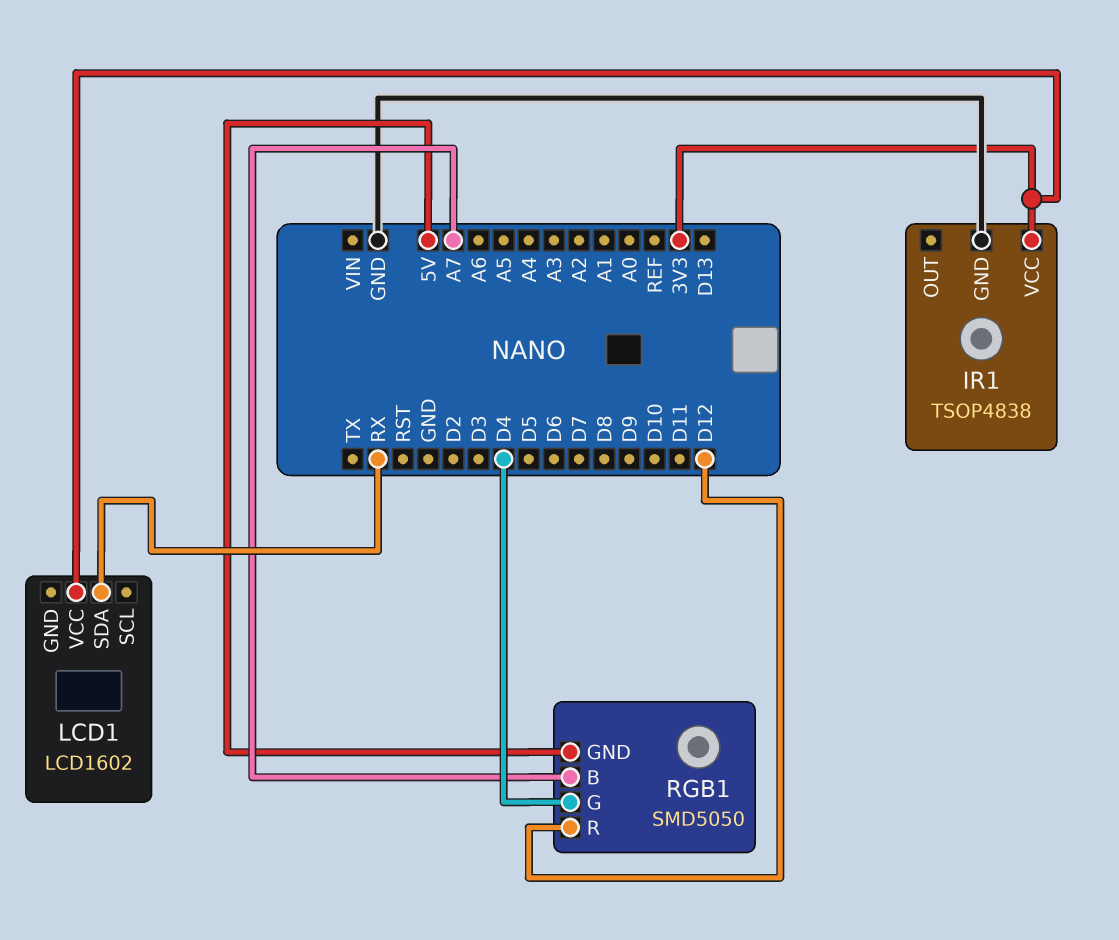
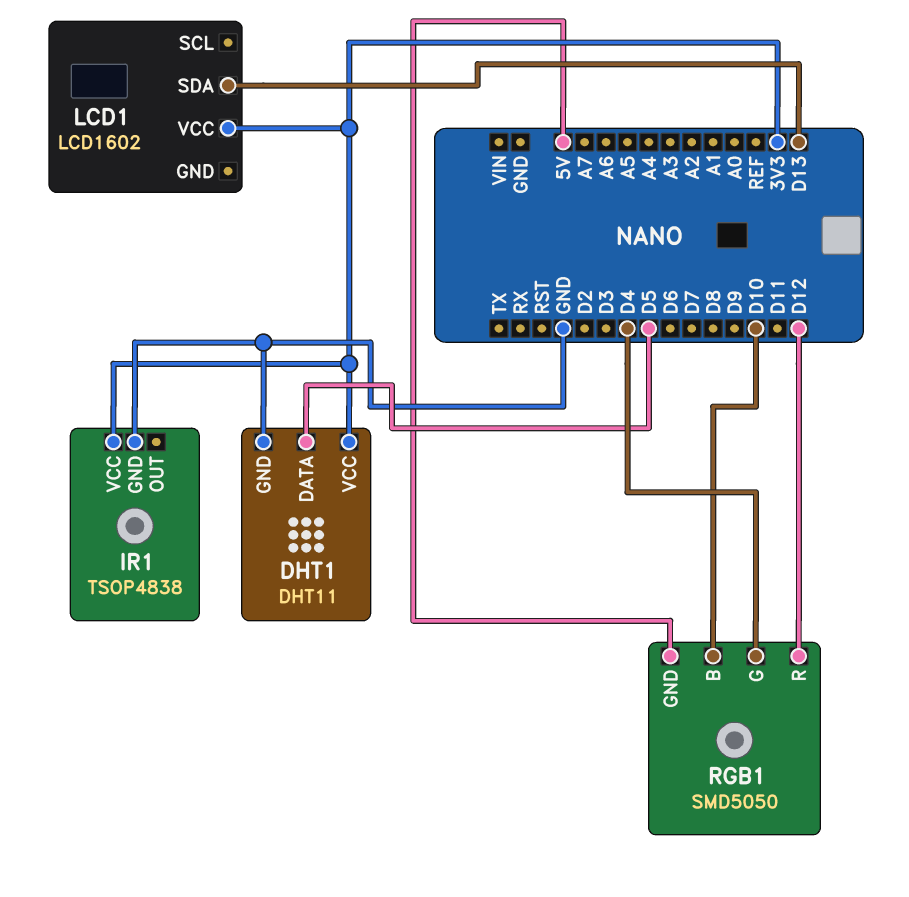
DHT1: none -> DHT11
DHT1 pin DATA: none -> D5
DHT1 pin GND: none -> GND
DHT1 pin VCC: none -> 3V3
LCD1 pin SDA: RX -> D13
RGB1 pin B: A7 -> D10

